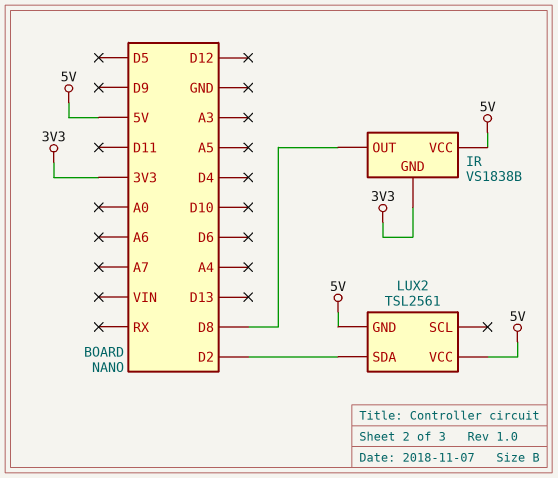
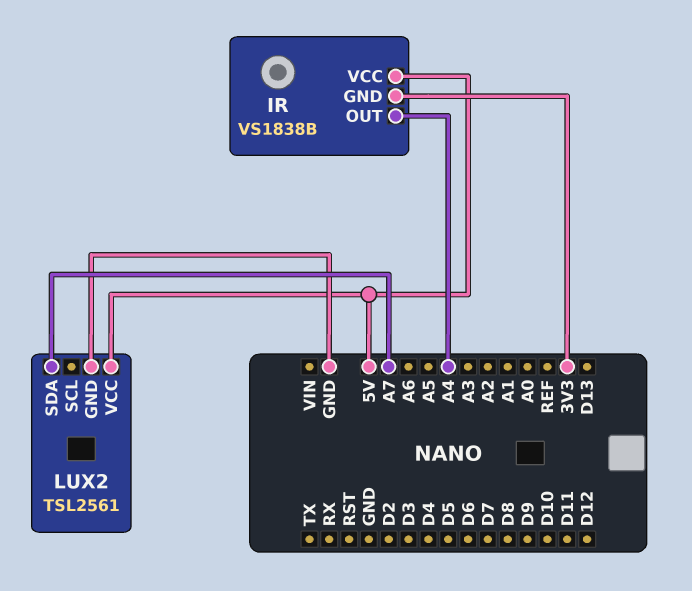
IR pin OUT: D8 -> A4
LUX2 pin GND: 5V -> GND
LUX2 pin SDA: D2 -> A7

